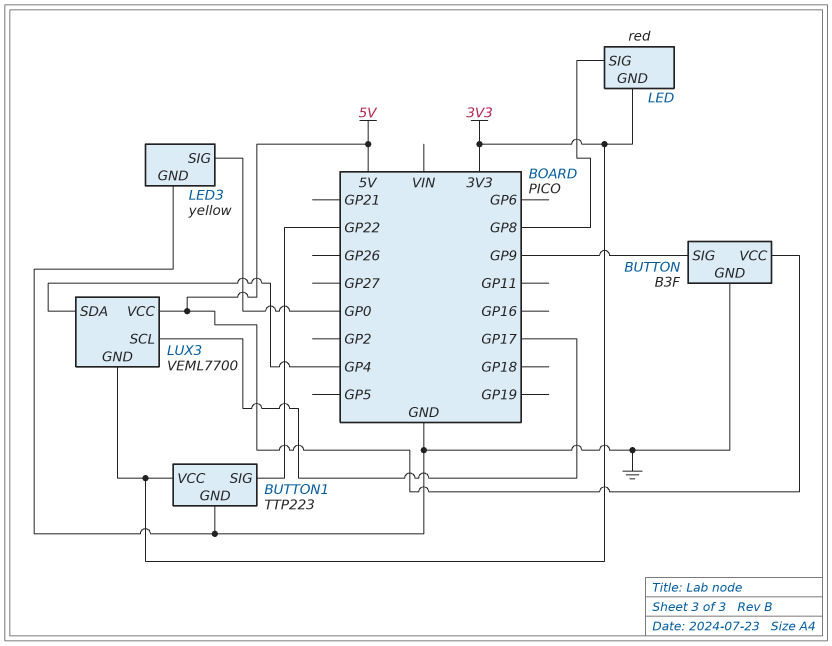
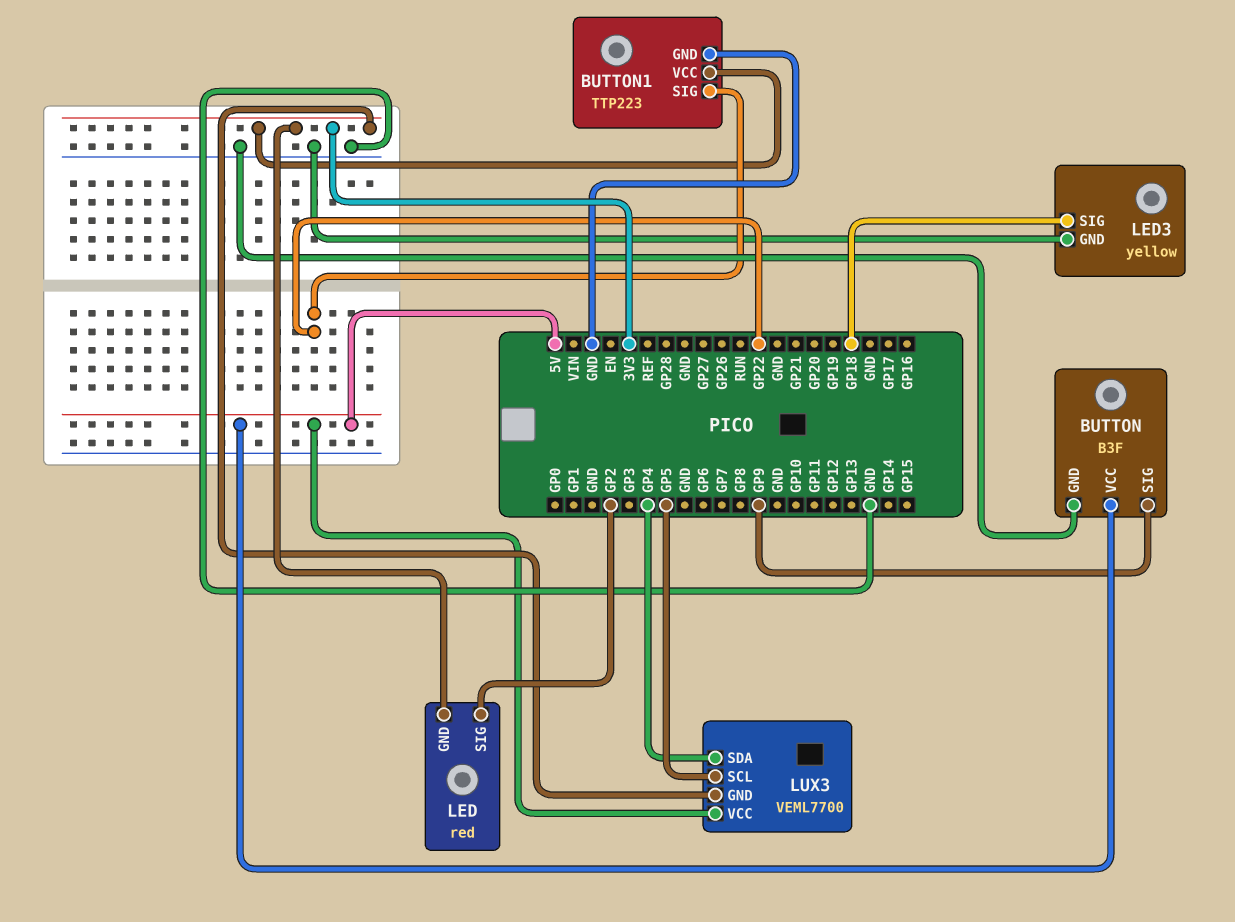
LED pin SIG: GP8 -> GP2
LED3 pin SIG: GP0 -> GP18
LUX3 pin SCL: GP17 -> GP5

